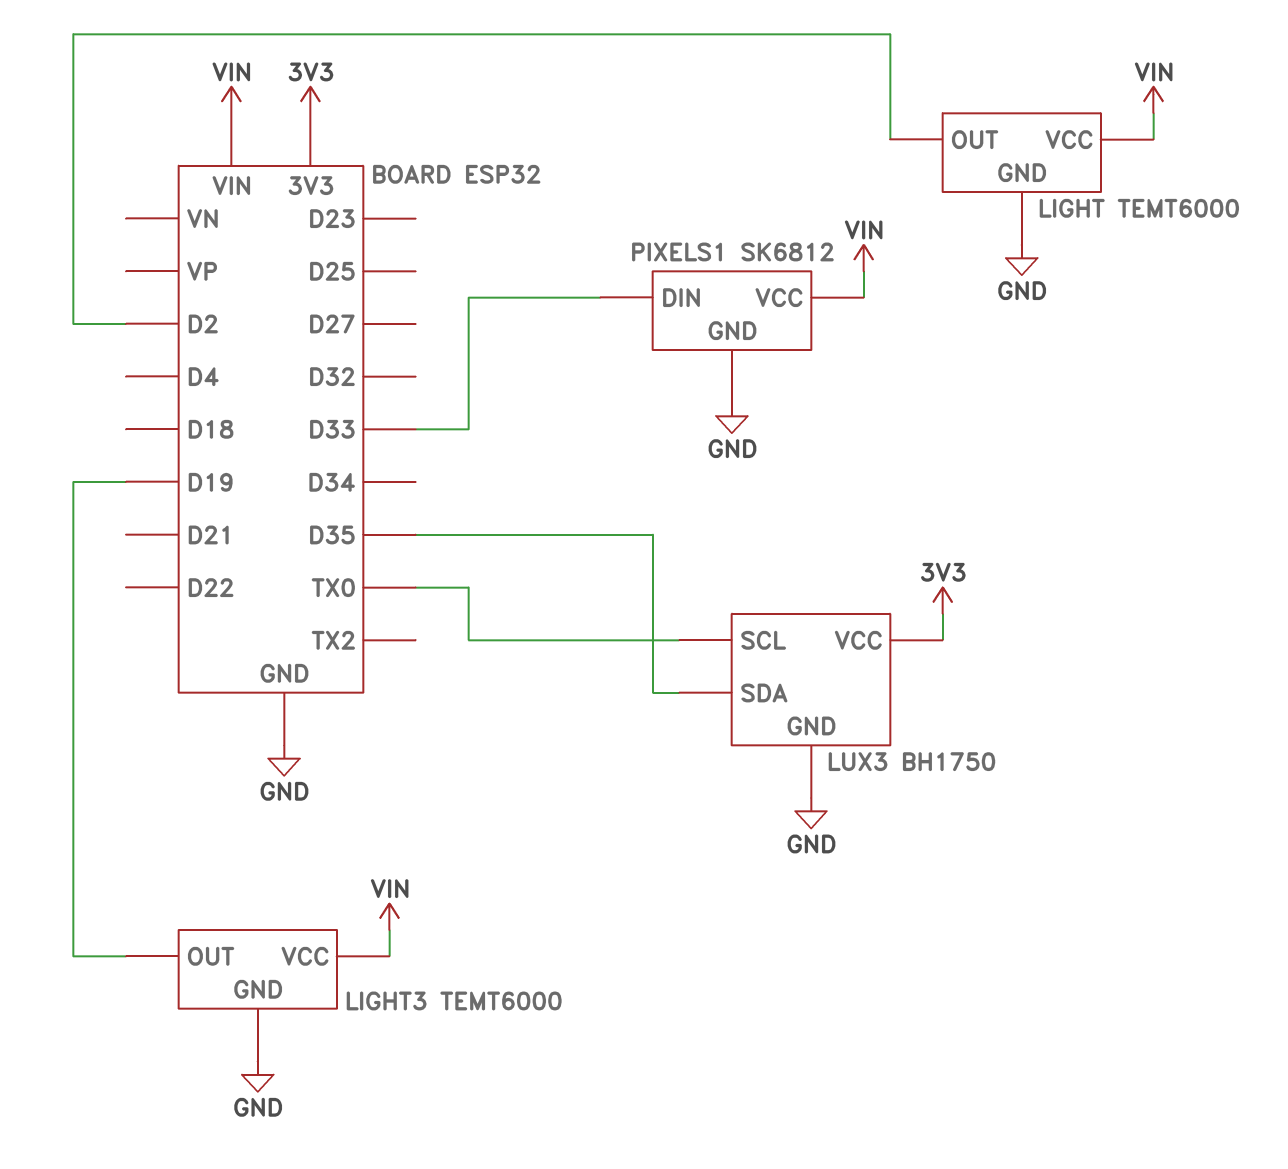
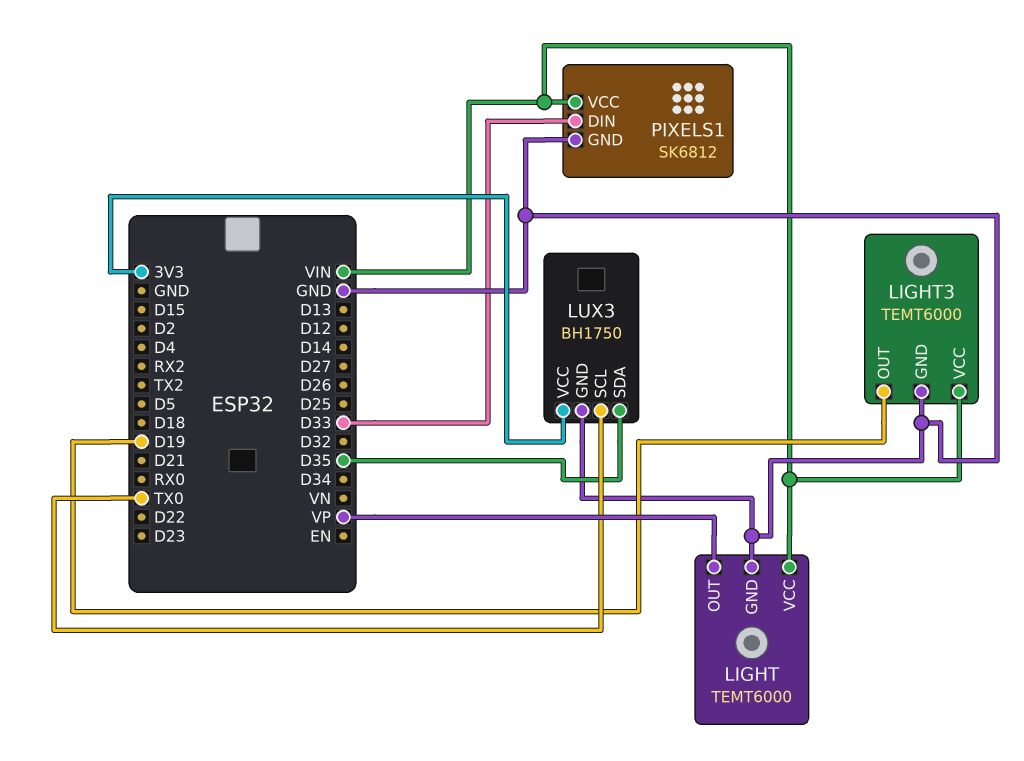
LIGHT pin OUT: D2 -> VP

